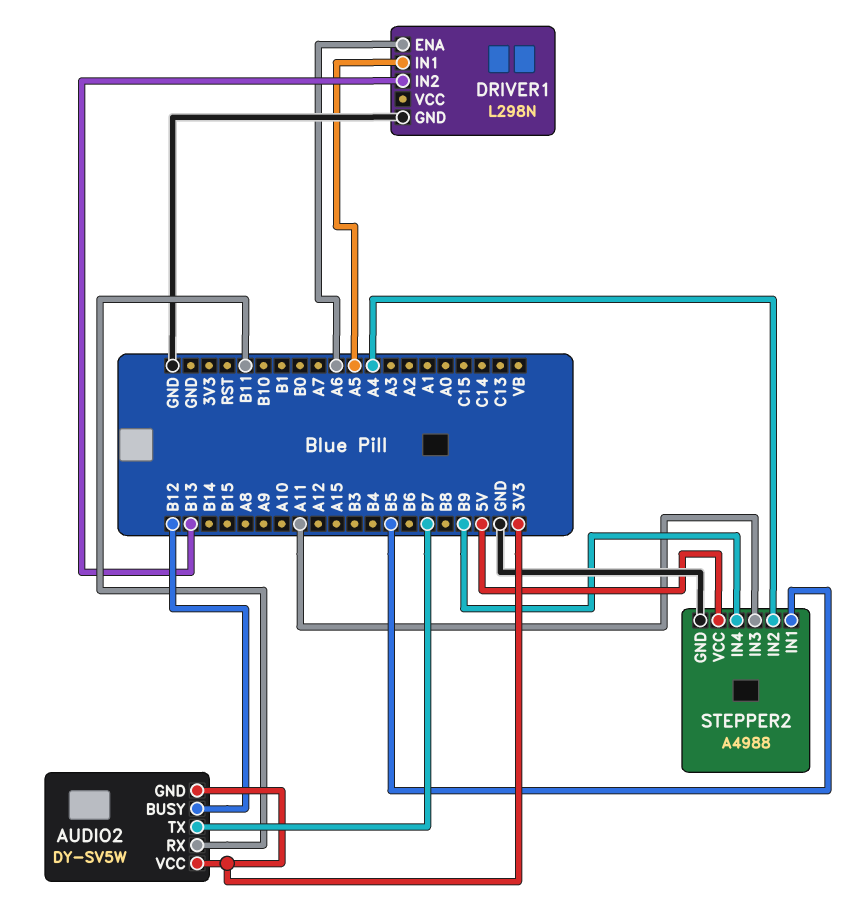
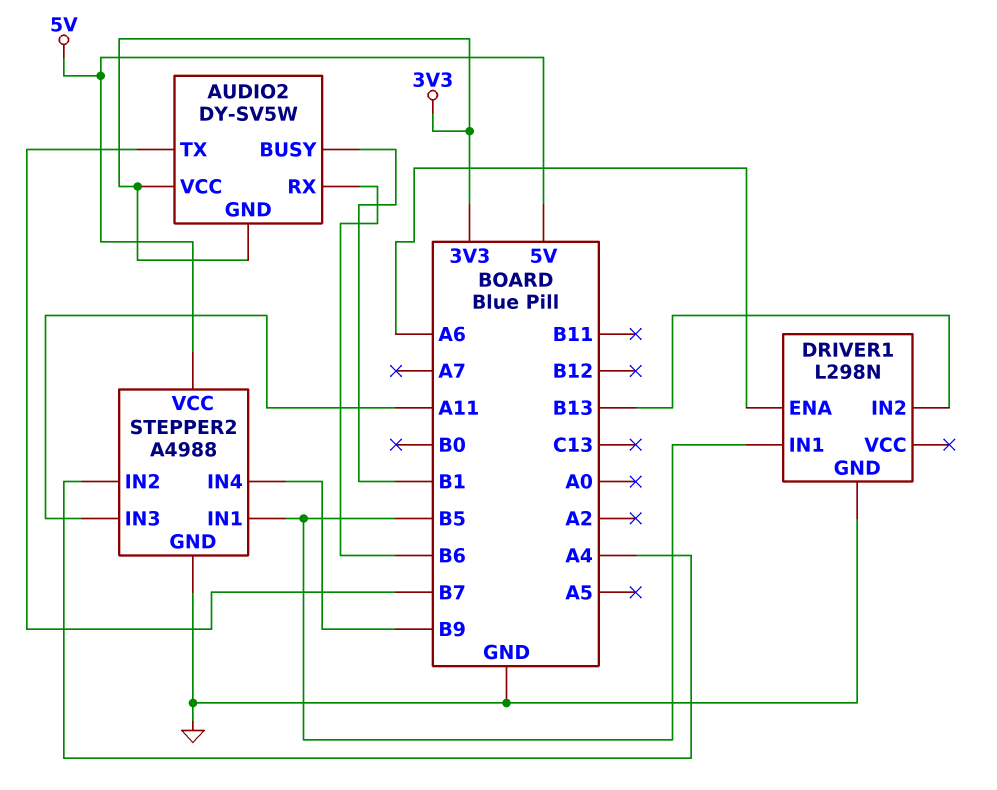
AUDIO2 pin BUSY: B12 -> B1
AUDIO2 pin RX: B11 -> B6
DRIVER1 pin IN1: A5 -> B5

